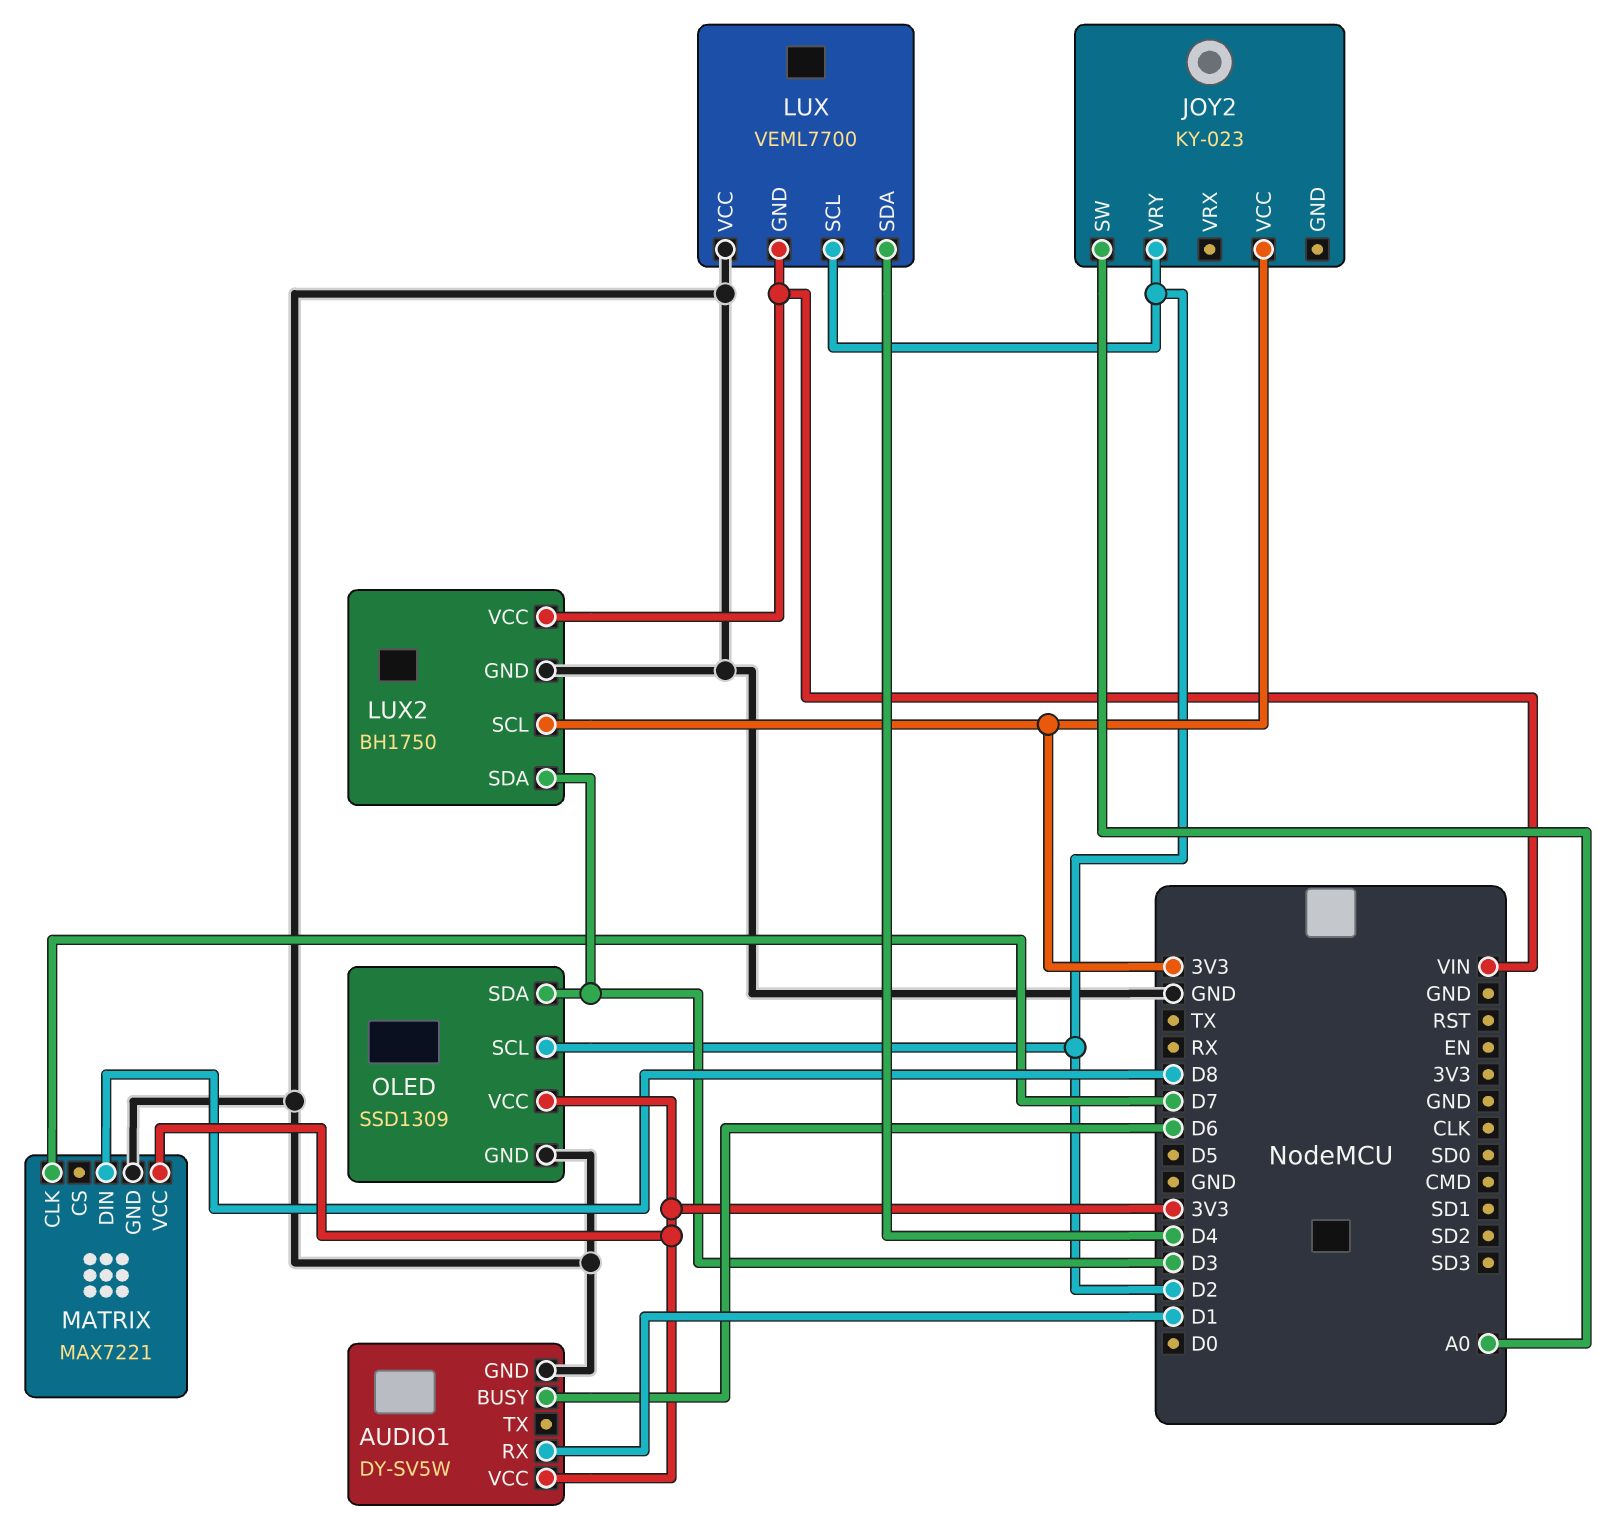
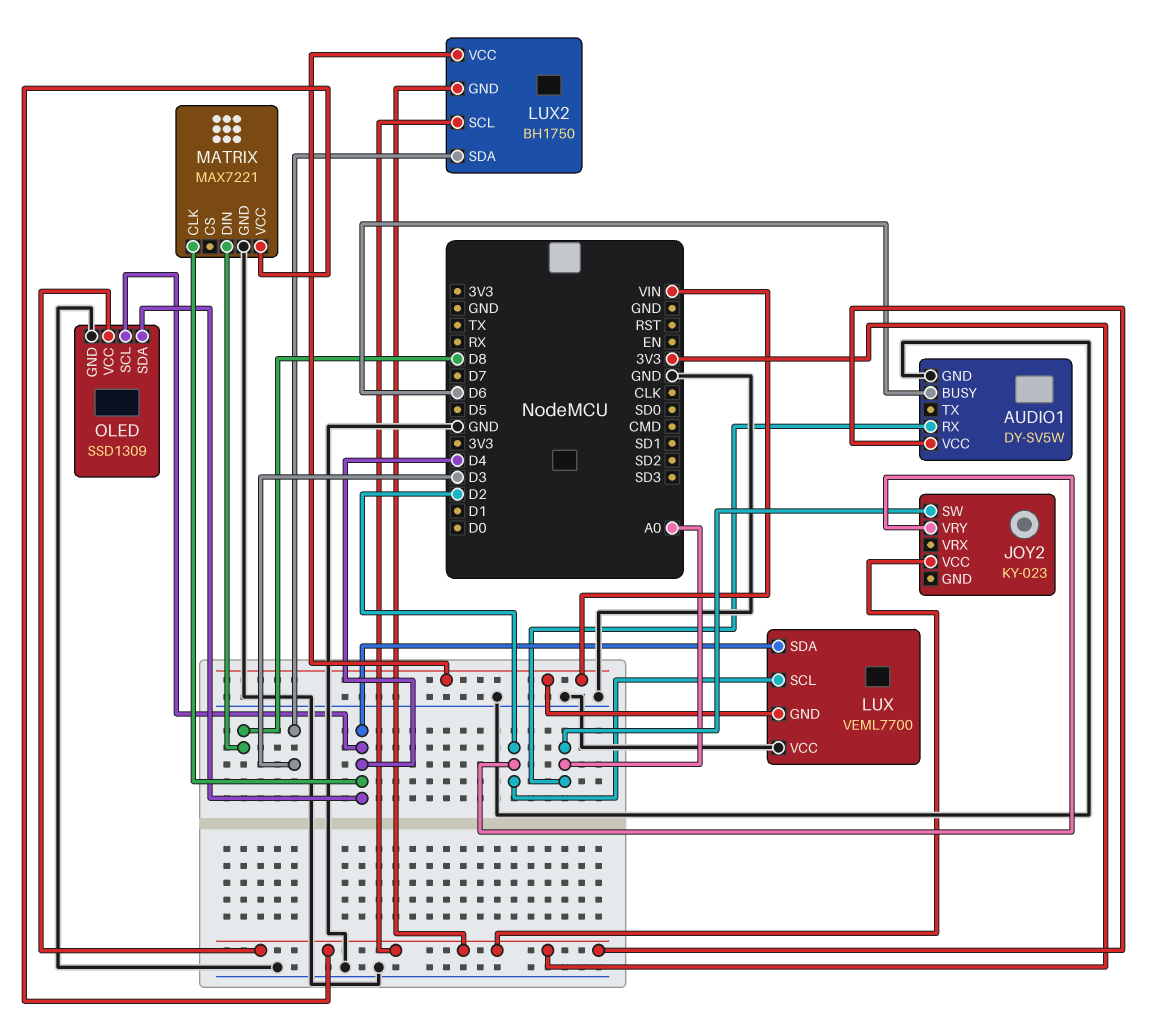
AUDIO1 pin RX: D1 -> A0
LUX2 pin GND: GND -> 3V3
MATRIX pin CLK: D7 -> D4
OLED pin SCL: D2 -> D4
OLED pin SDA: D3 -> D4

